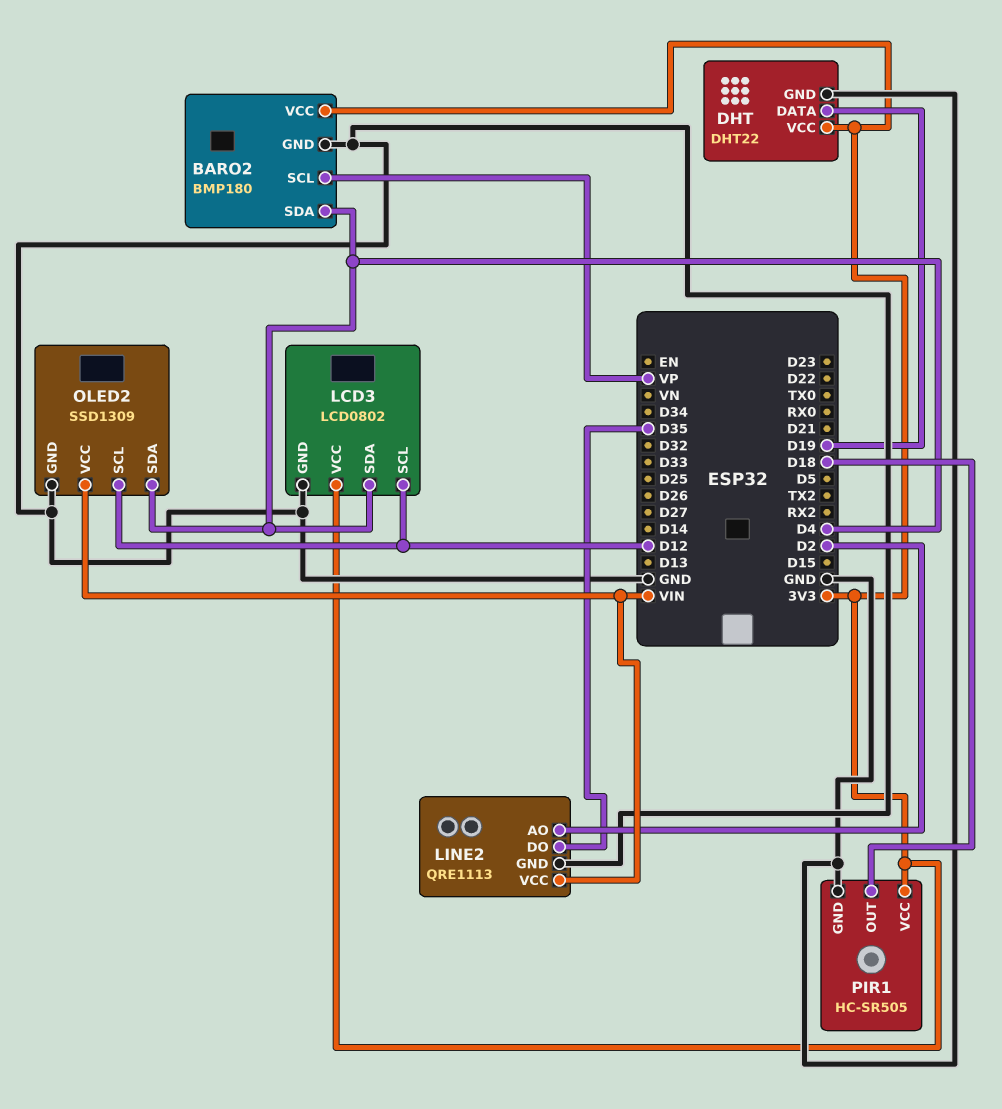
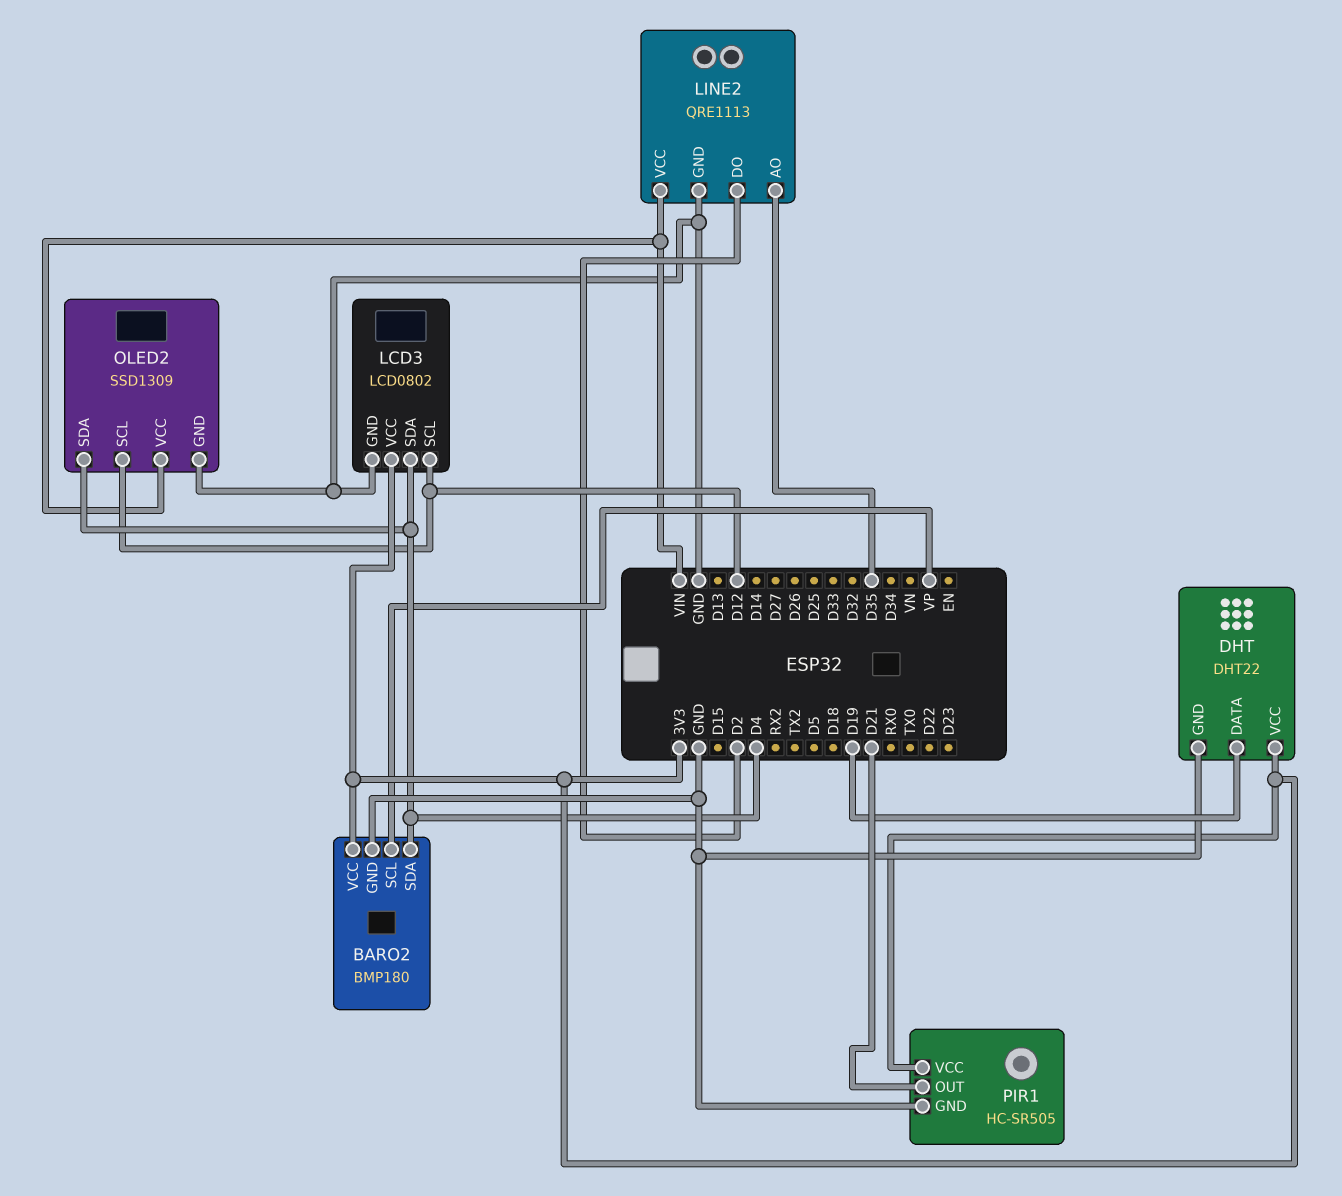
LINE2 pin AO: D2 -> D35
LINE2 pin DO: D35 -> D2
PIR1 pin OUT: D18 -> D21

